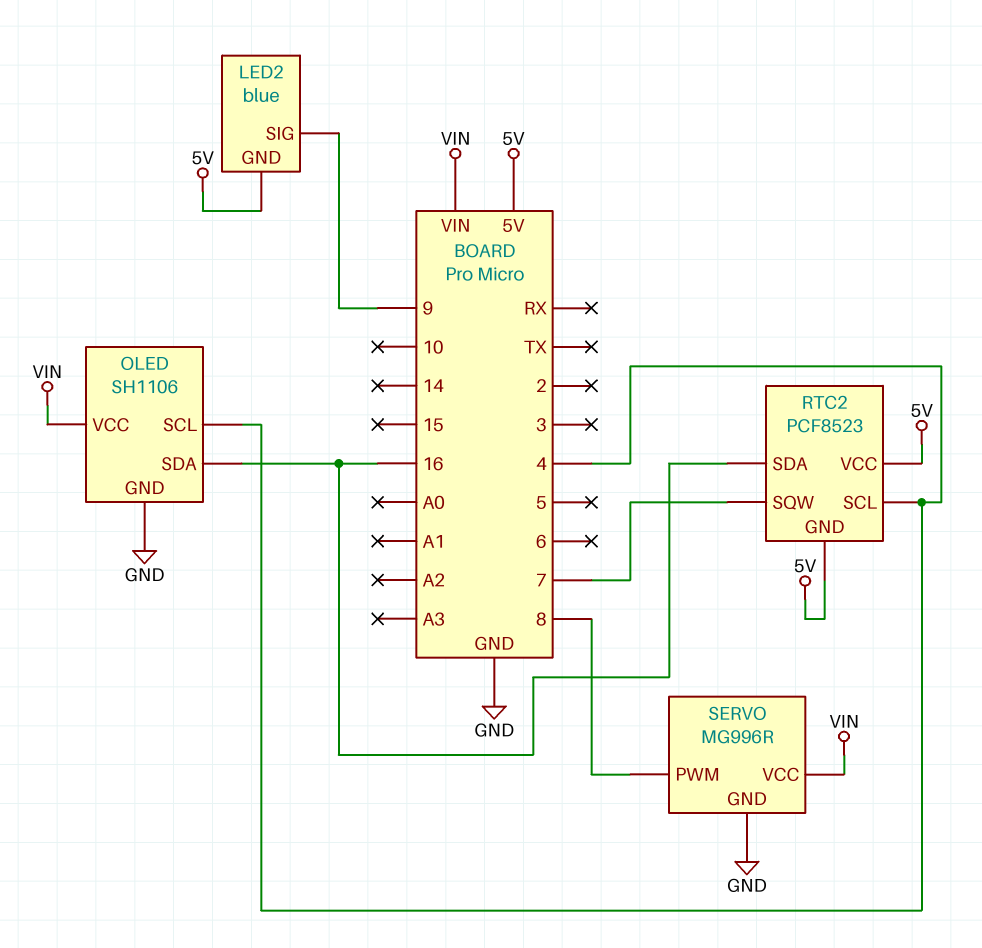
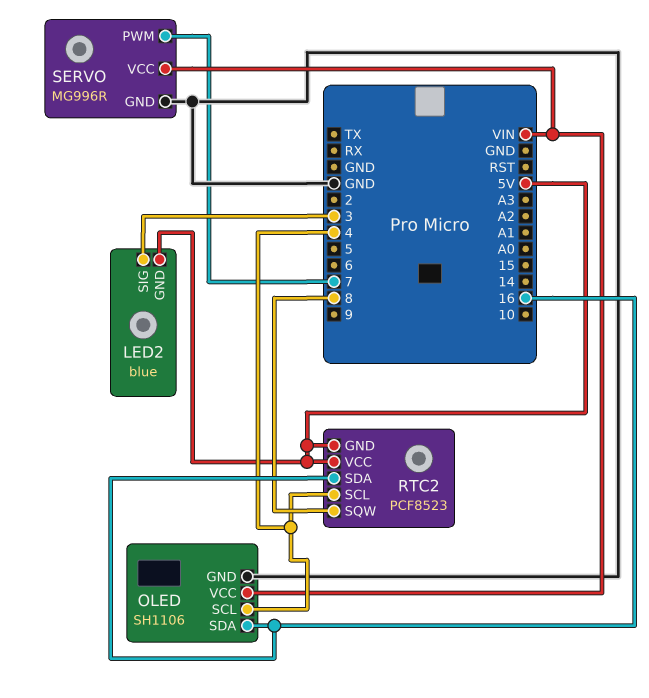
LED2 pin SIG: 9 -> 3
RTC2 pin SQW: 7 -> 8
SERVO pin PWM: 8 -> 7

